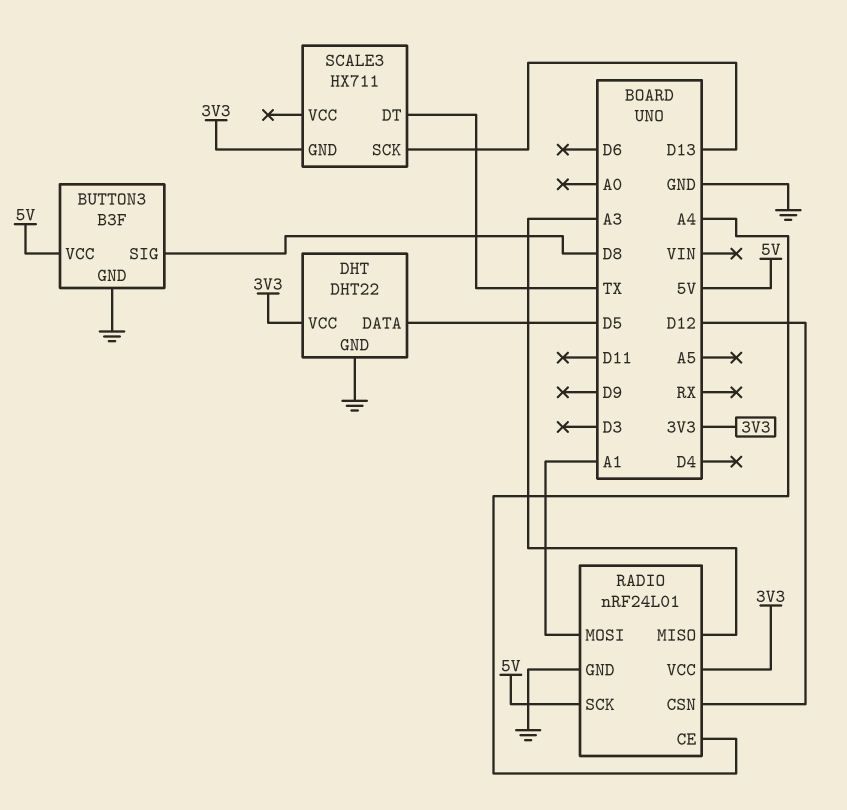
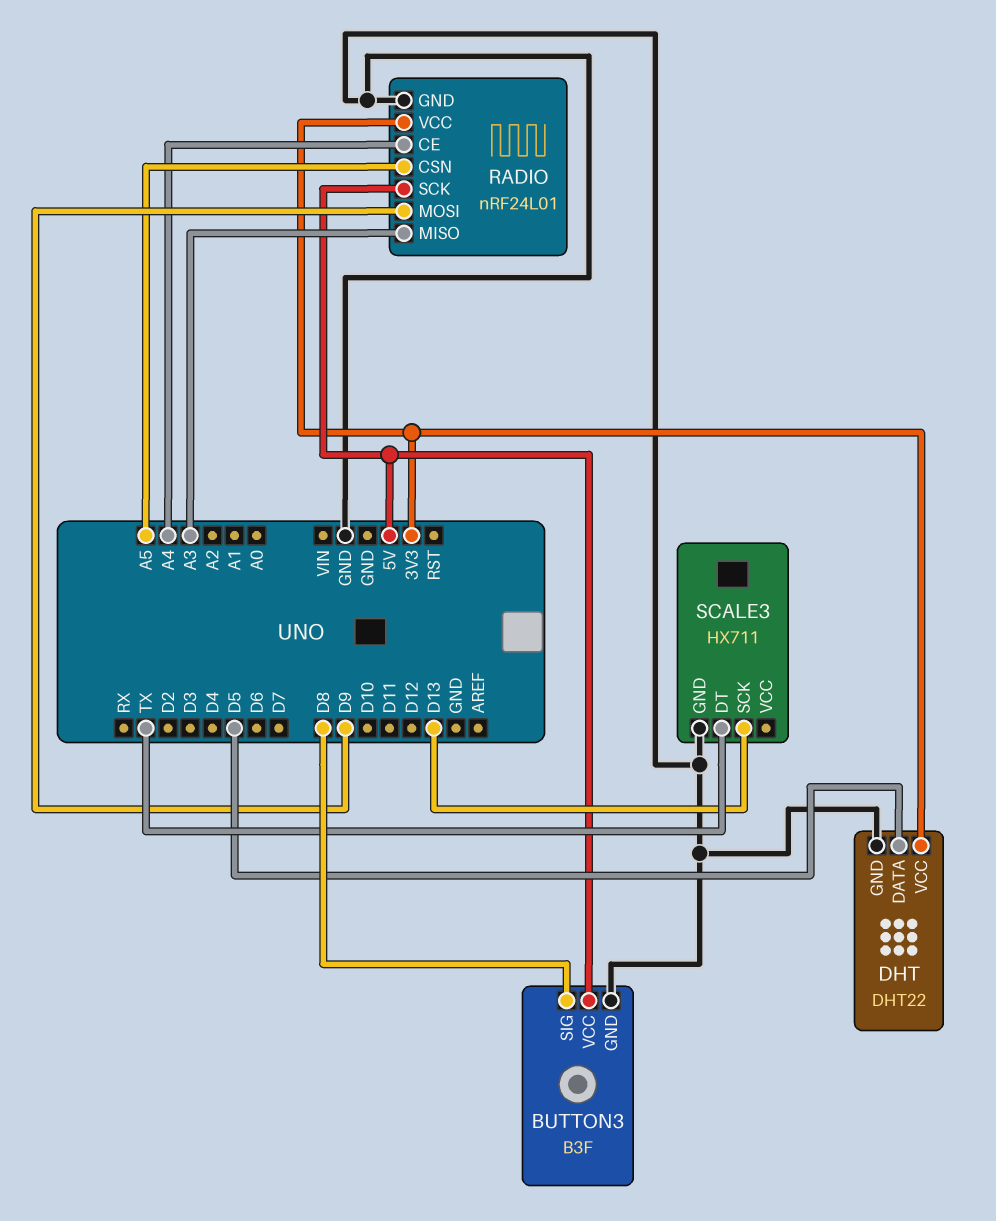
RADIO pin CSN: D12 -> A5
RADIO pin MOSI: A1 -> D9
SCALE3 pin GND: 3V3 -> GND

